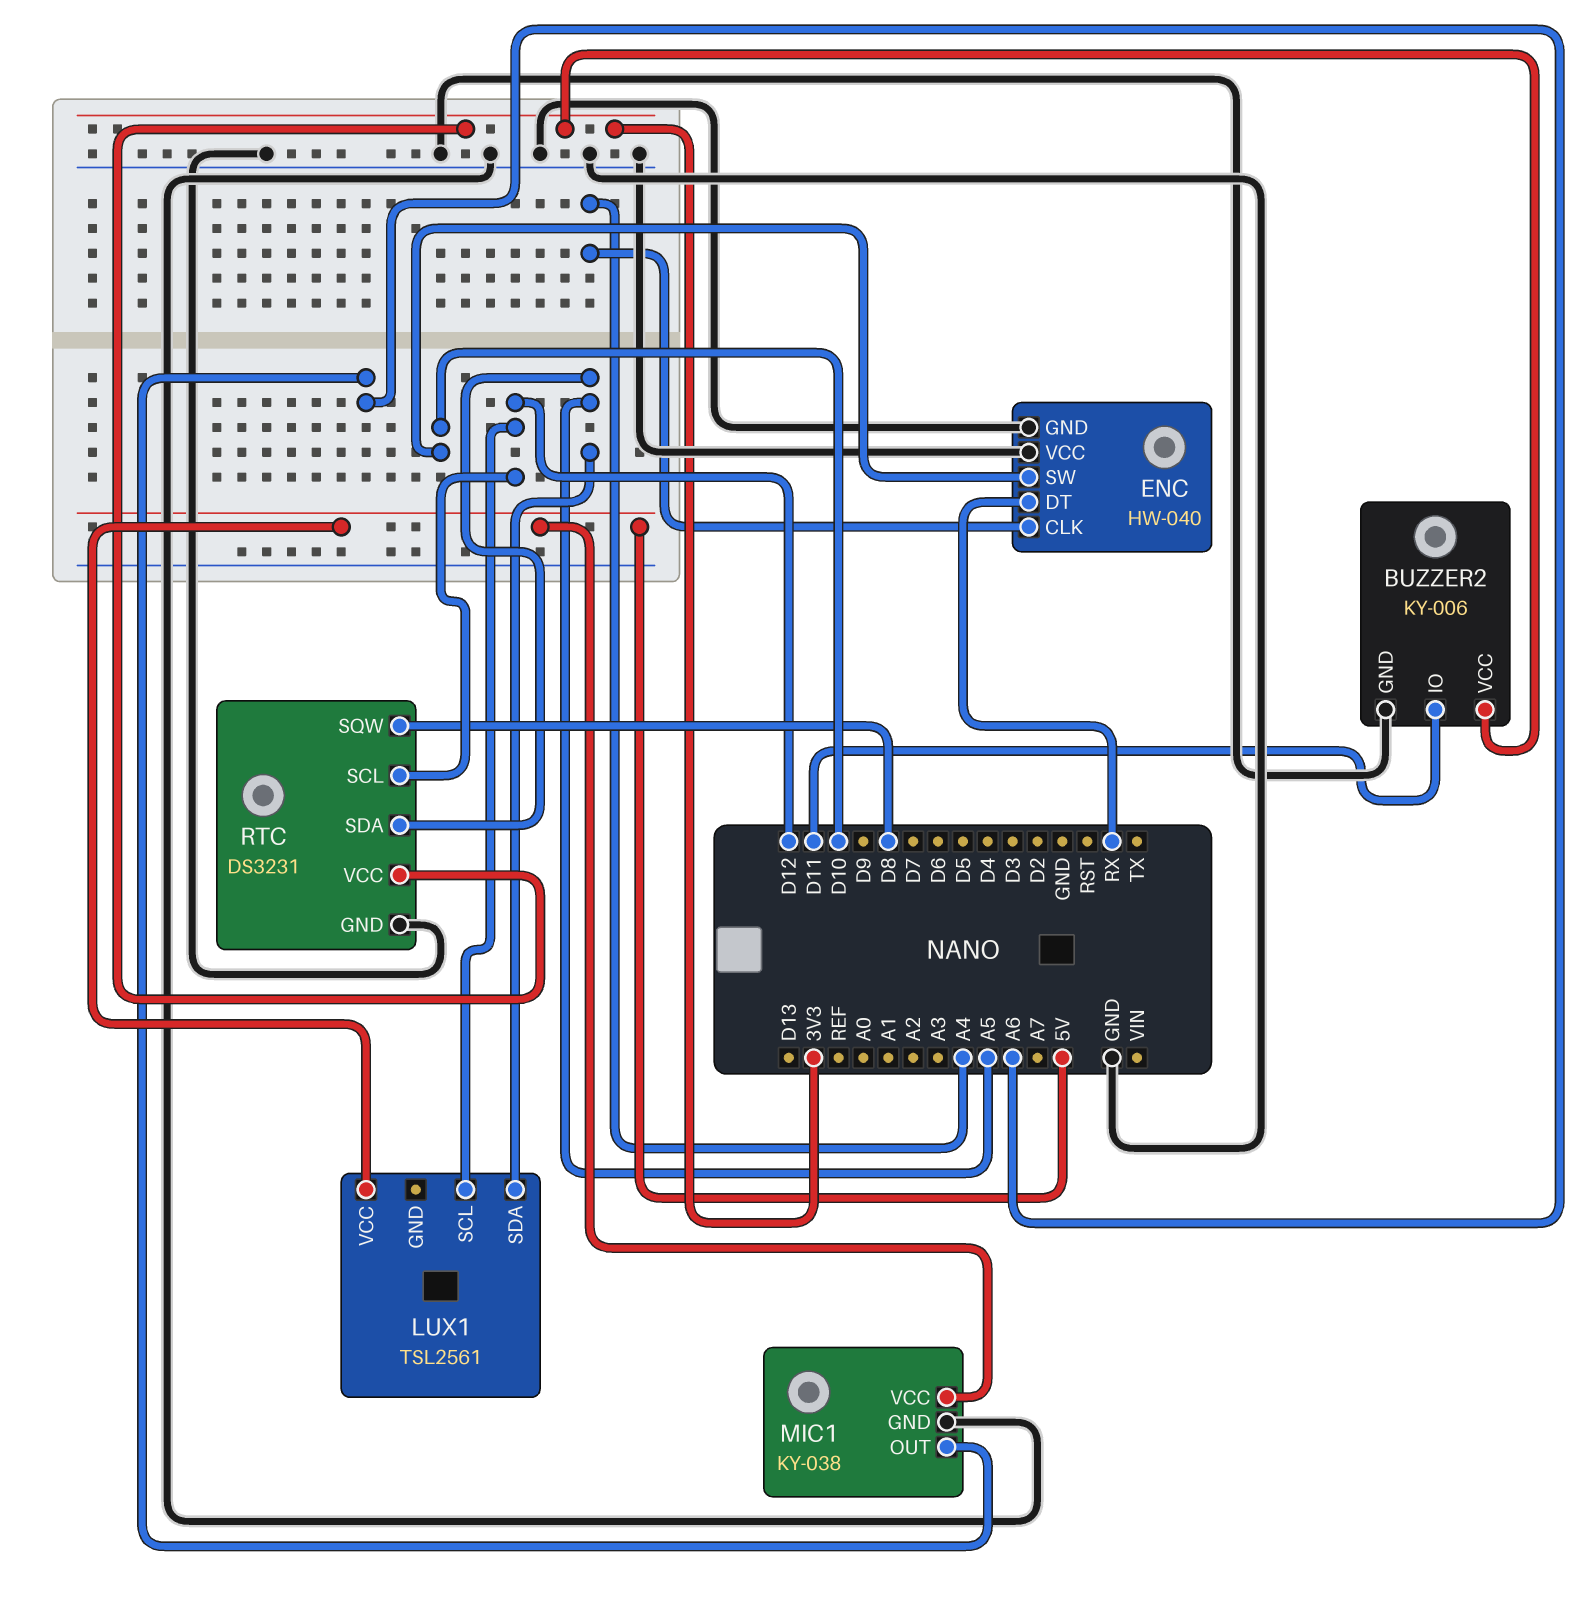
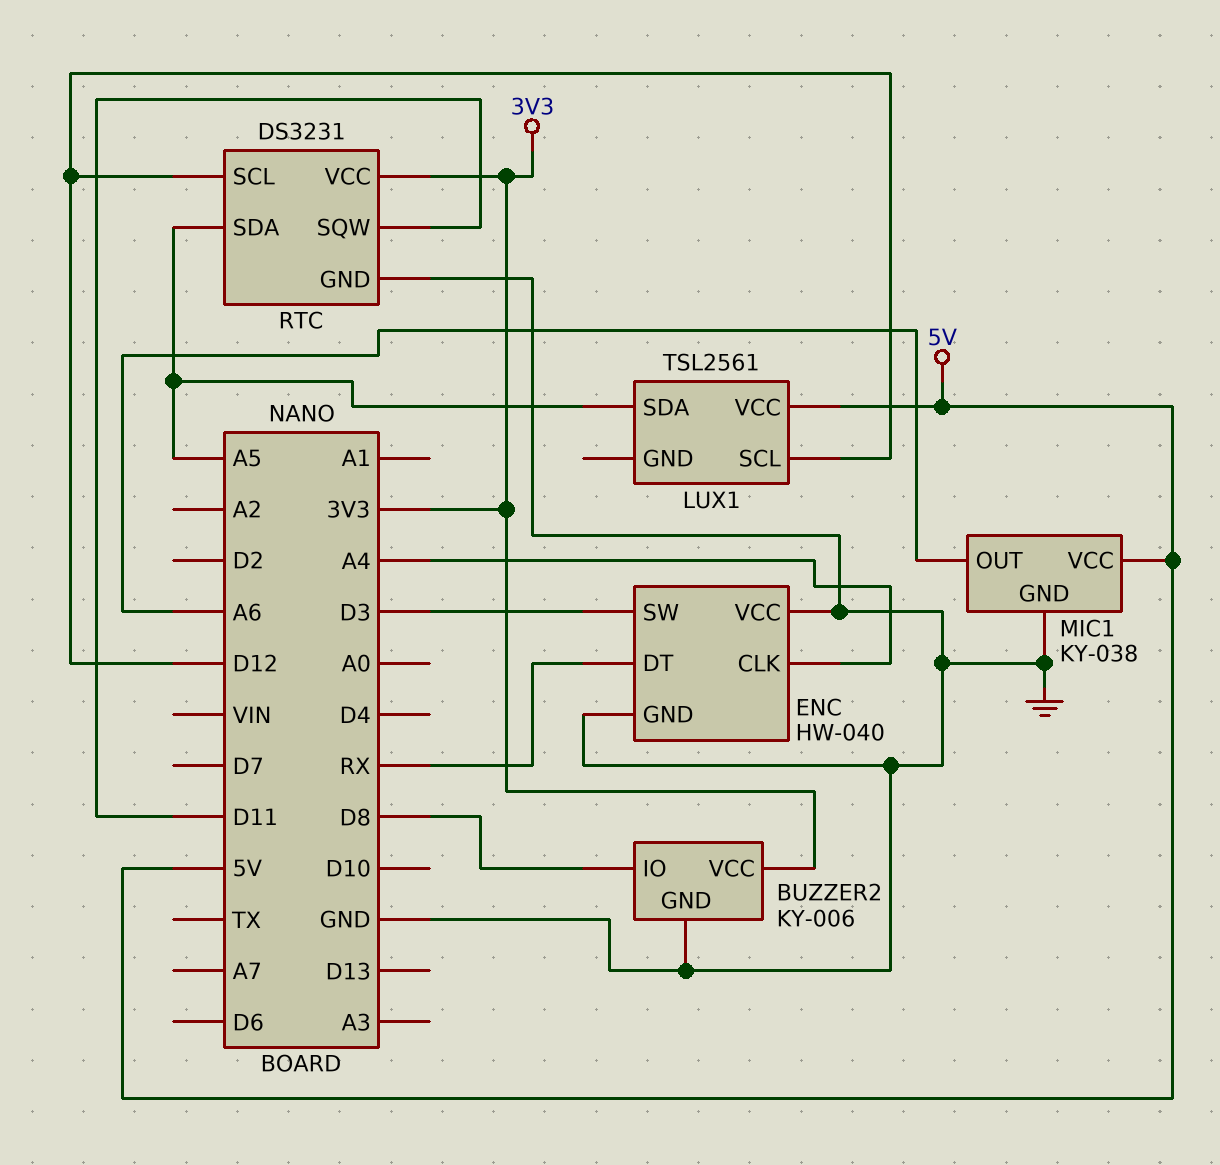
BUZZER2 pin IO: D11 -> D8
ENC pin SW: D10 -> D3
RTC pin SQW: D8 -> D11

